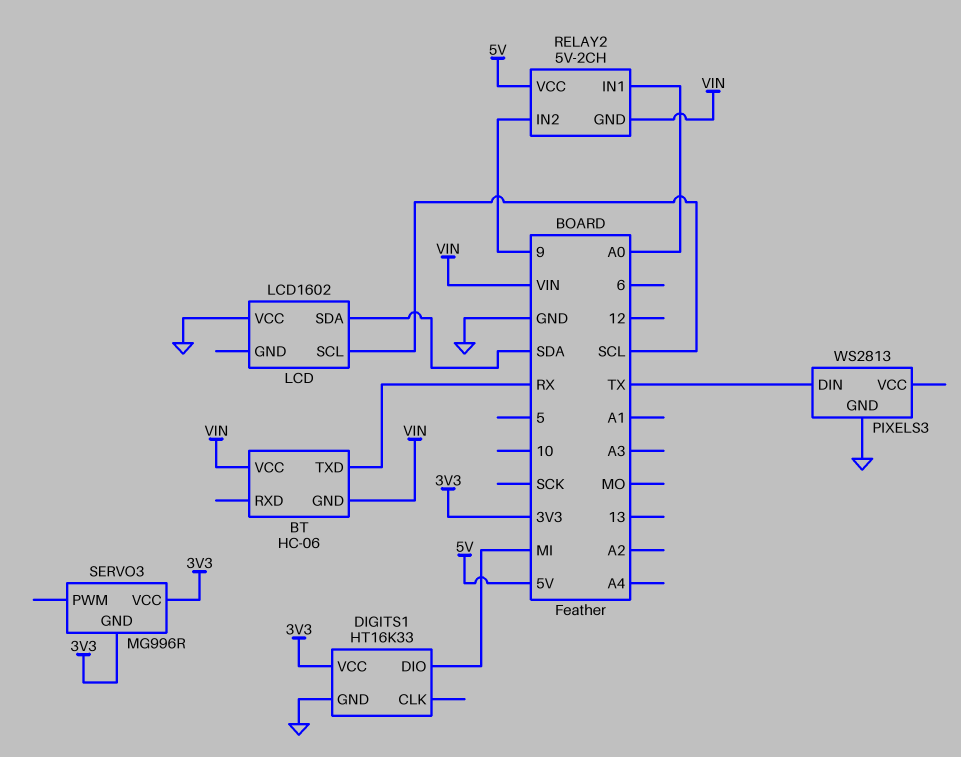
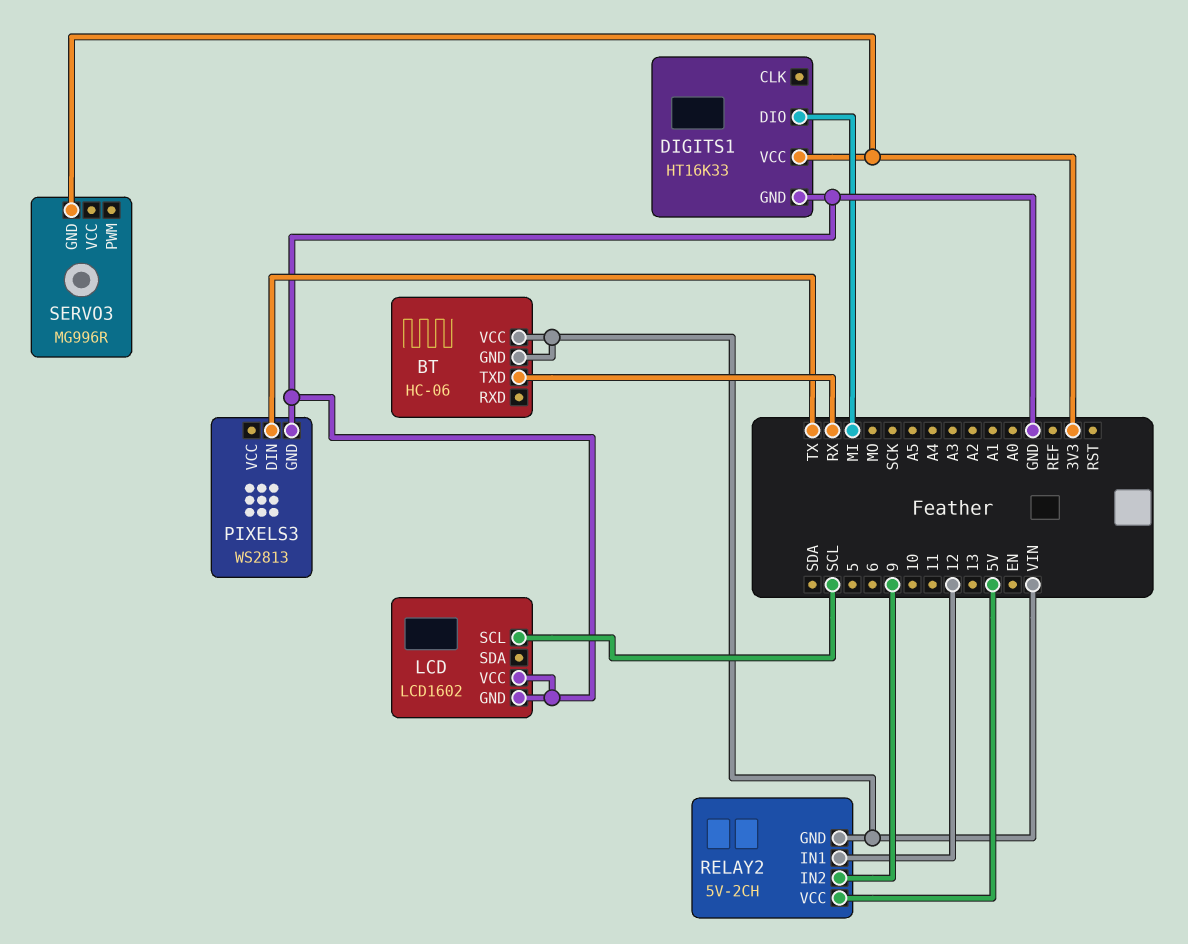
LCD pin GND: none -> GND
LCD pin SDA: SDA -> none
RELAY2 pin IN1: A0 -> 12
SERVO3 pin VCC: 3V3 -> none

